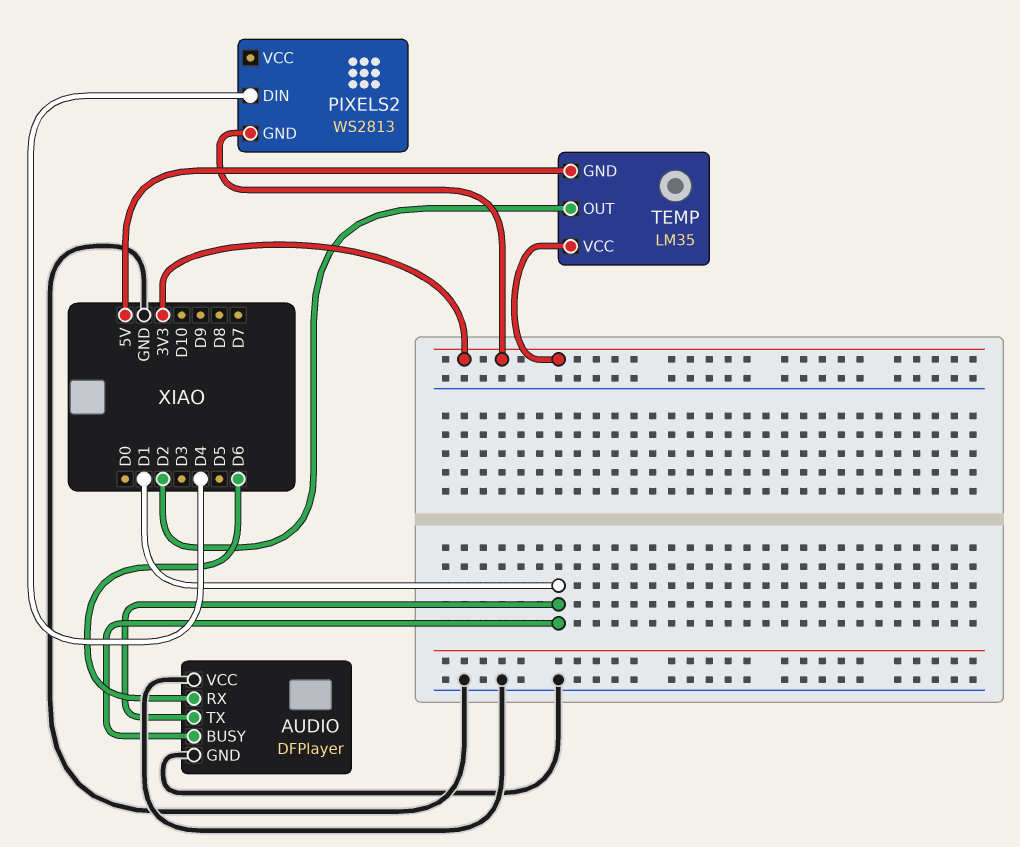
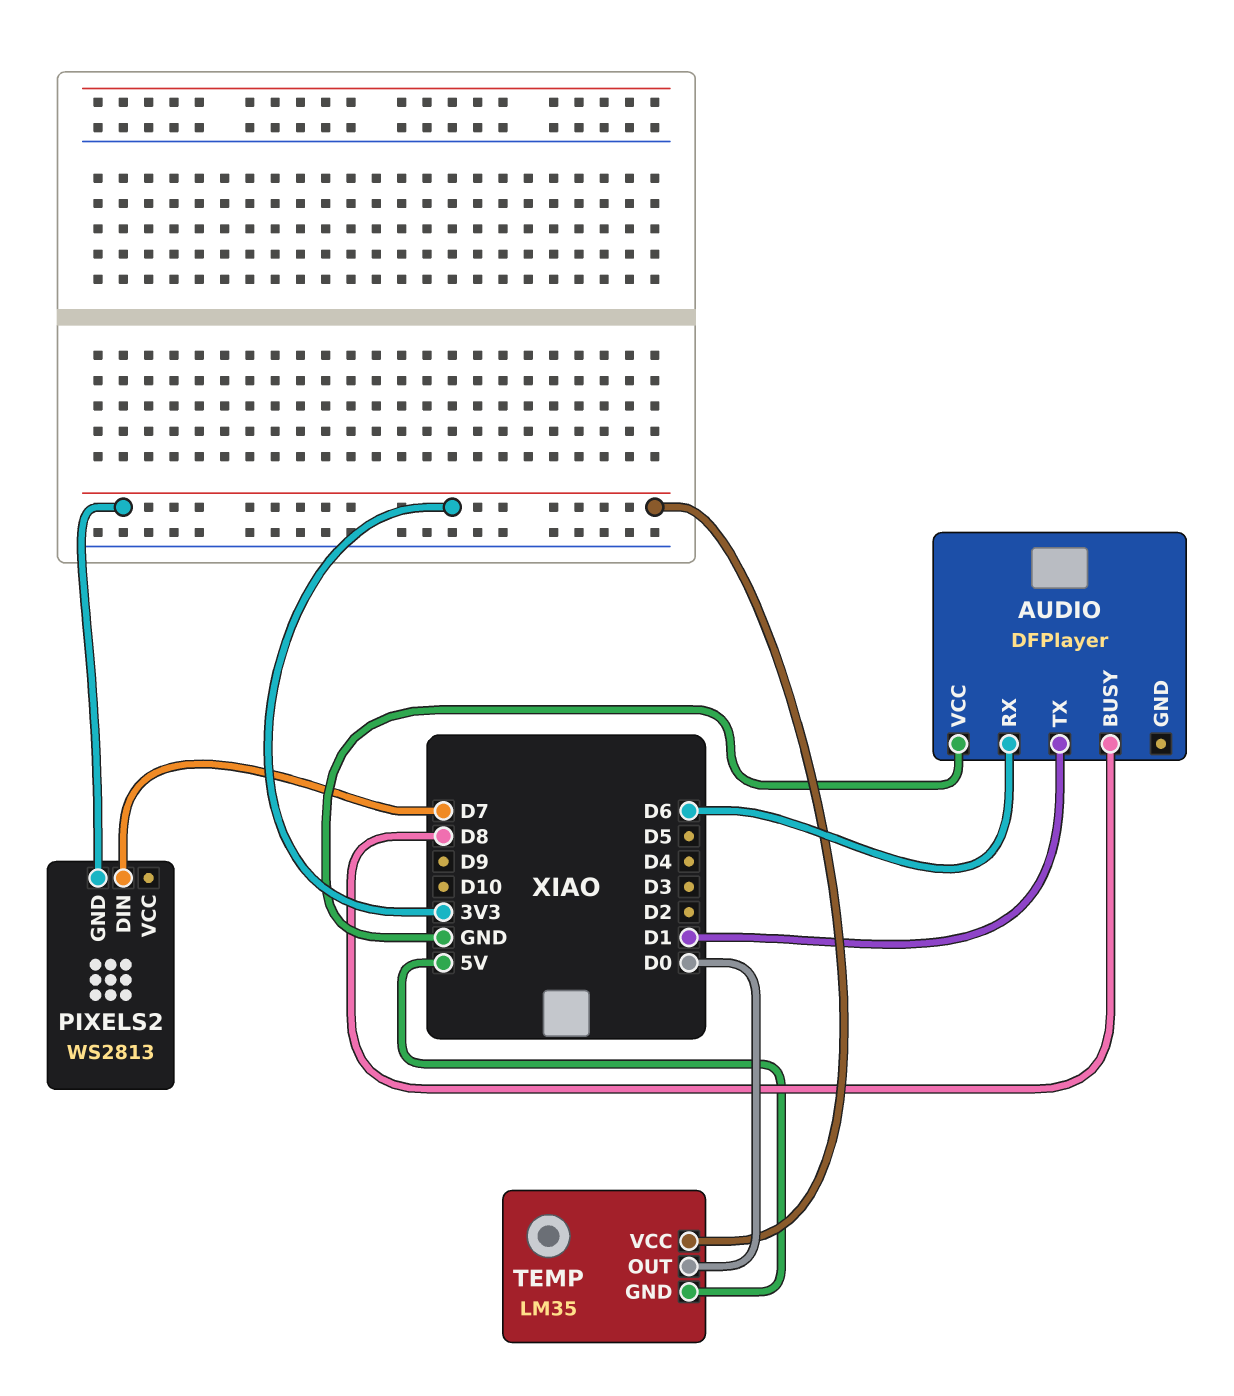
AUDIO pin BUSY: D1 -> D8
AUDIO pin GND: GND -> none
PIXELS2 pin DIN: D4 -> D7
TEMP pin OUT: D2 -> D0

